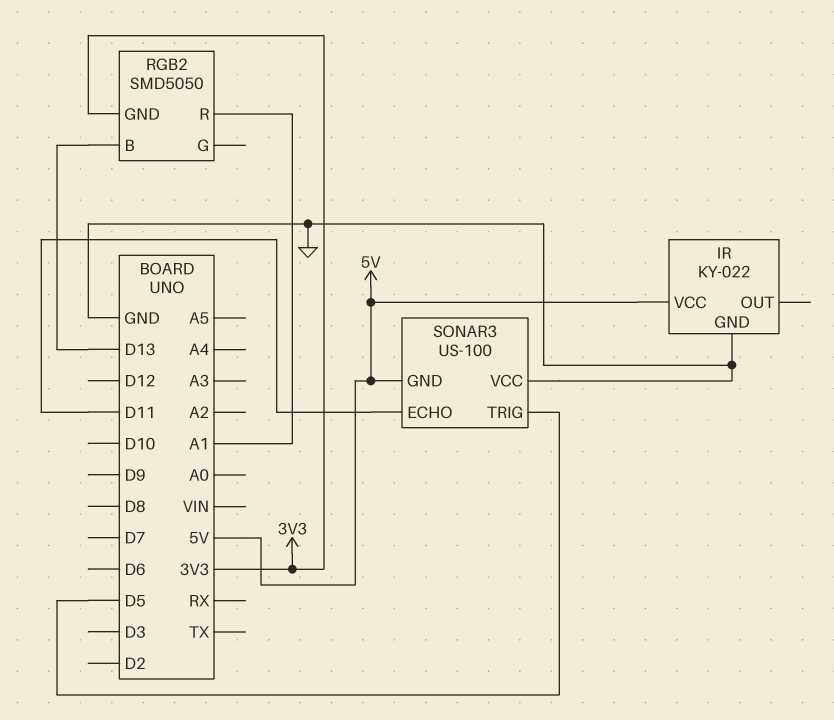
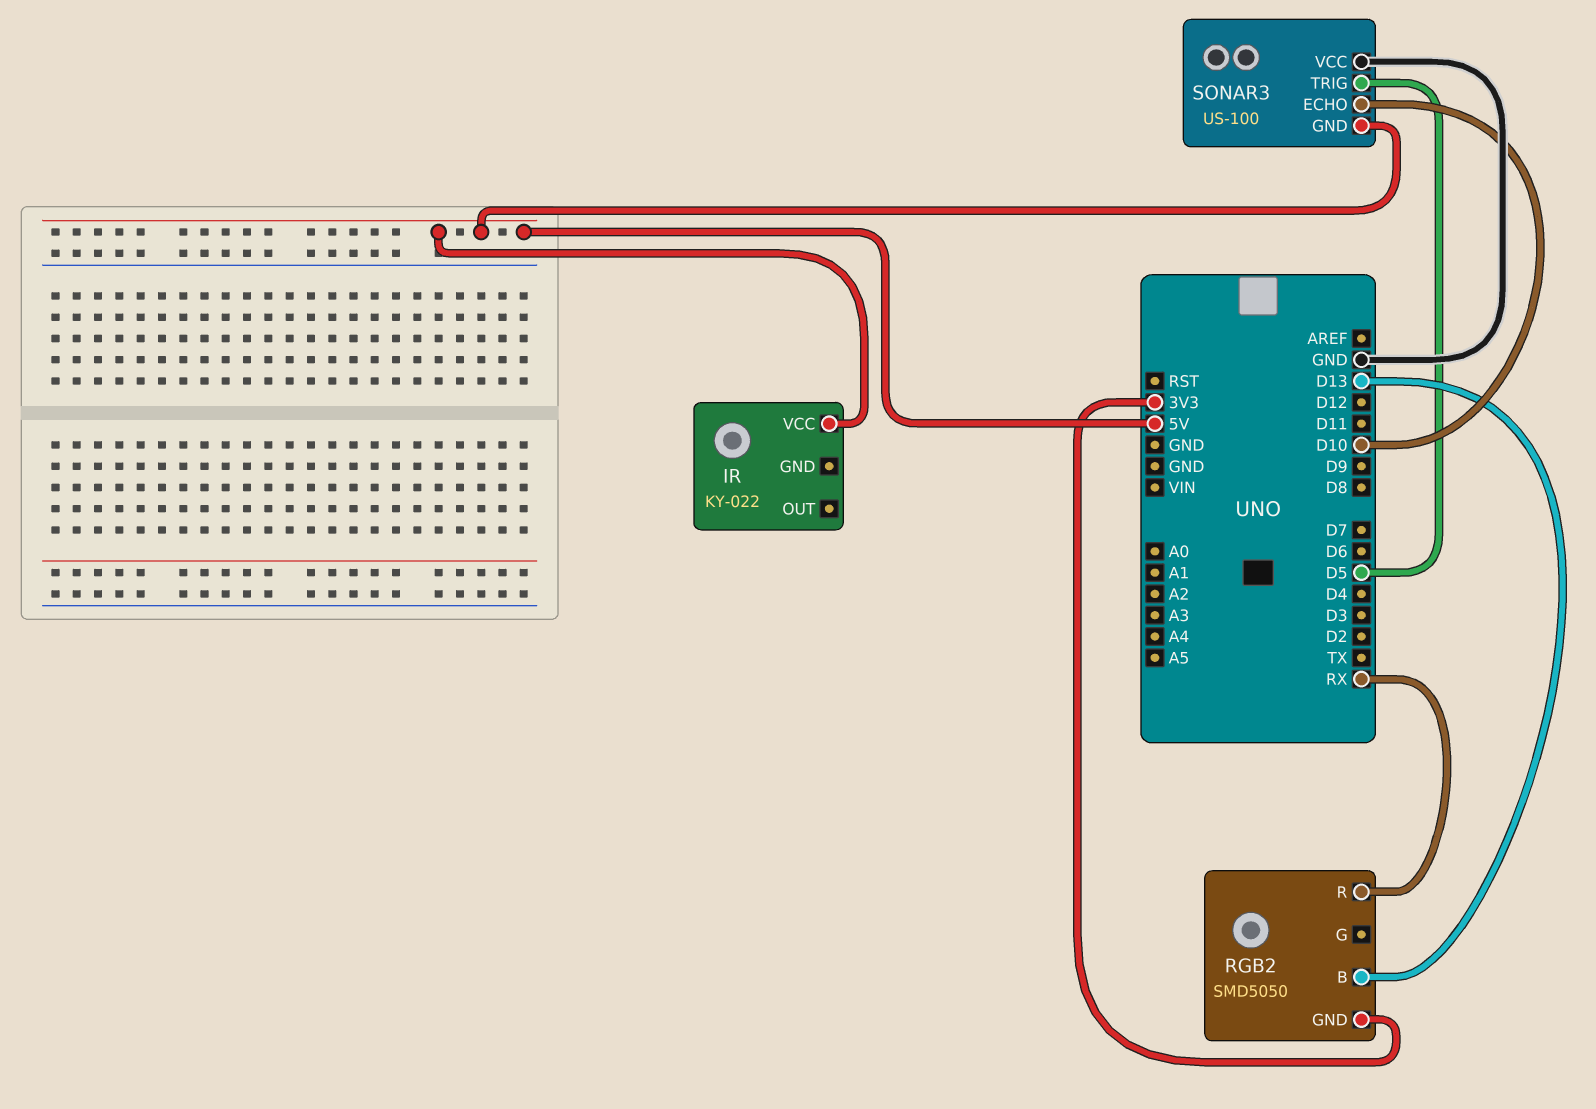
IR pin GND: GND -> none
RGB2 pin R: A1 -> RX
SONAR3 pin ECHO: D11 -> D10

